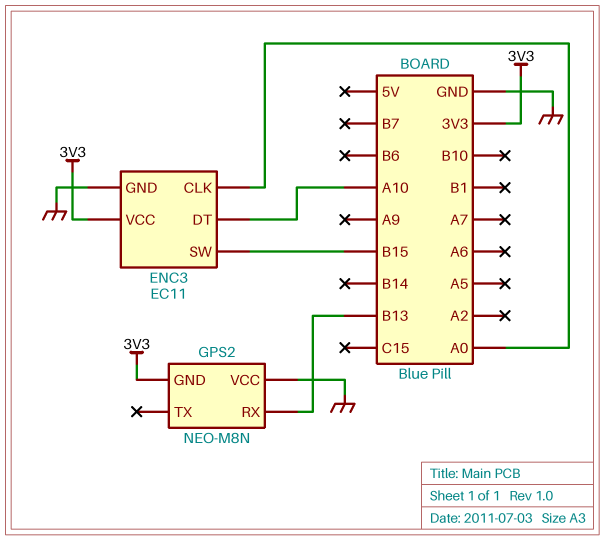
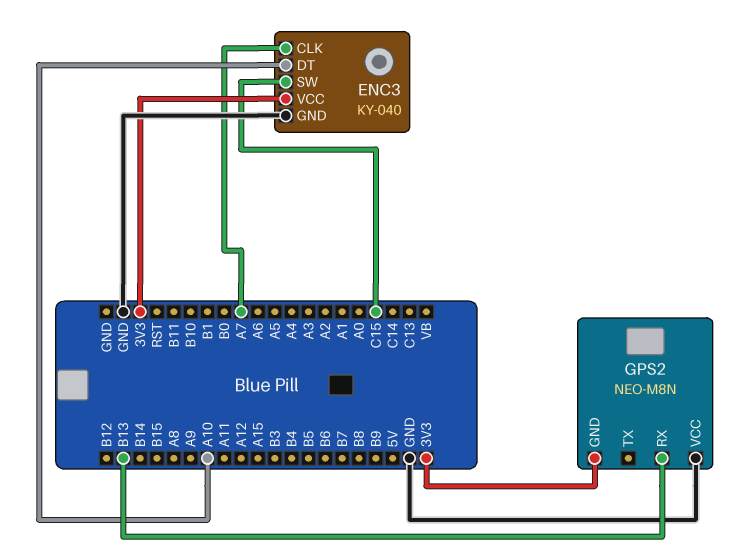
ENC3: EC11 -> KY-040
ENC3 pin CLK: A0 -> A7
ENC3 pin SW: B15 -> C15

